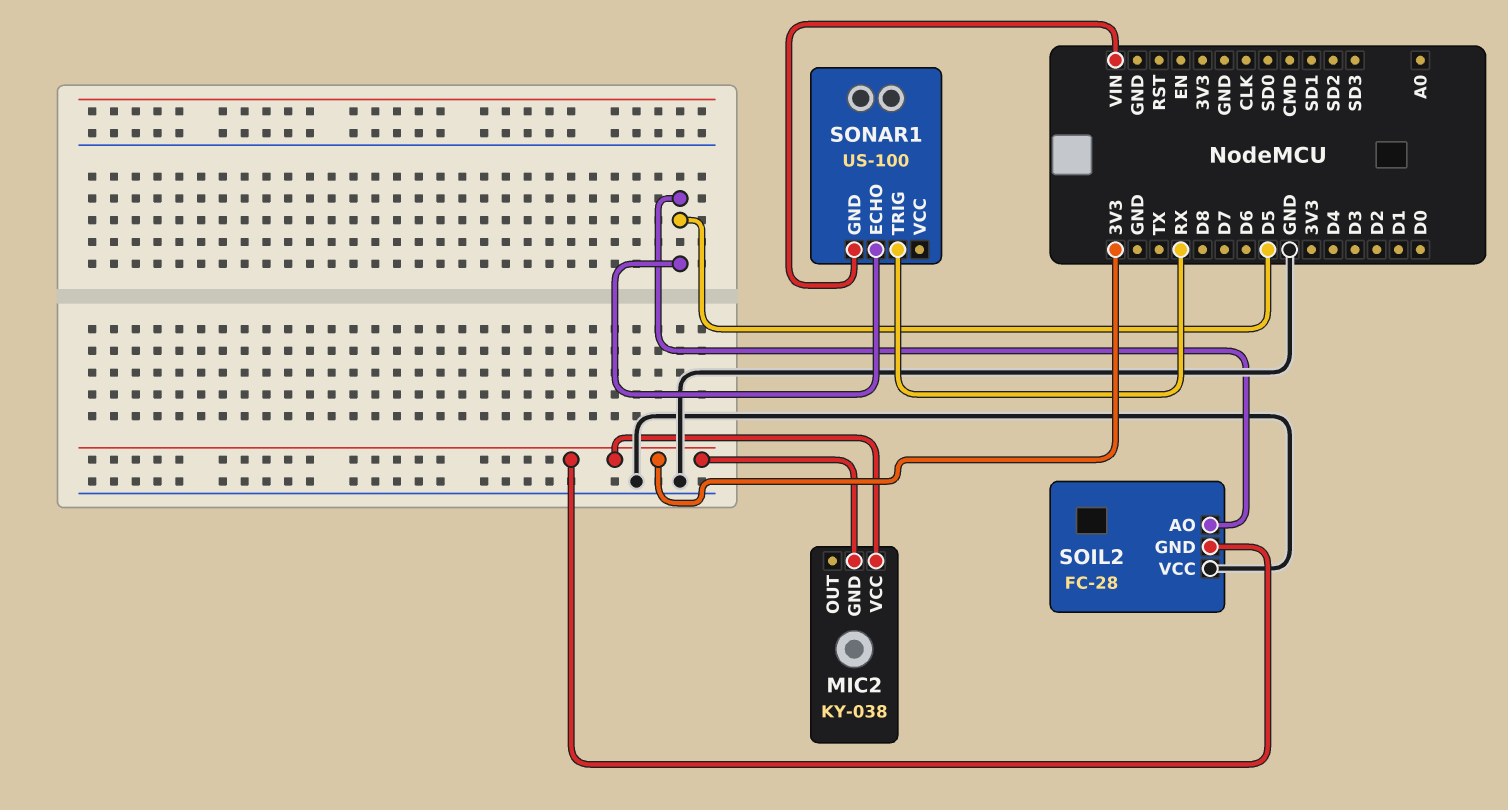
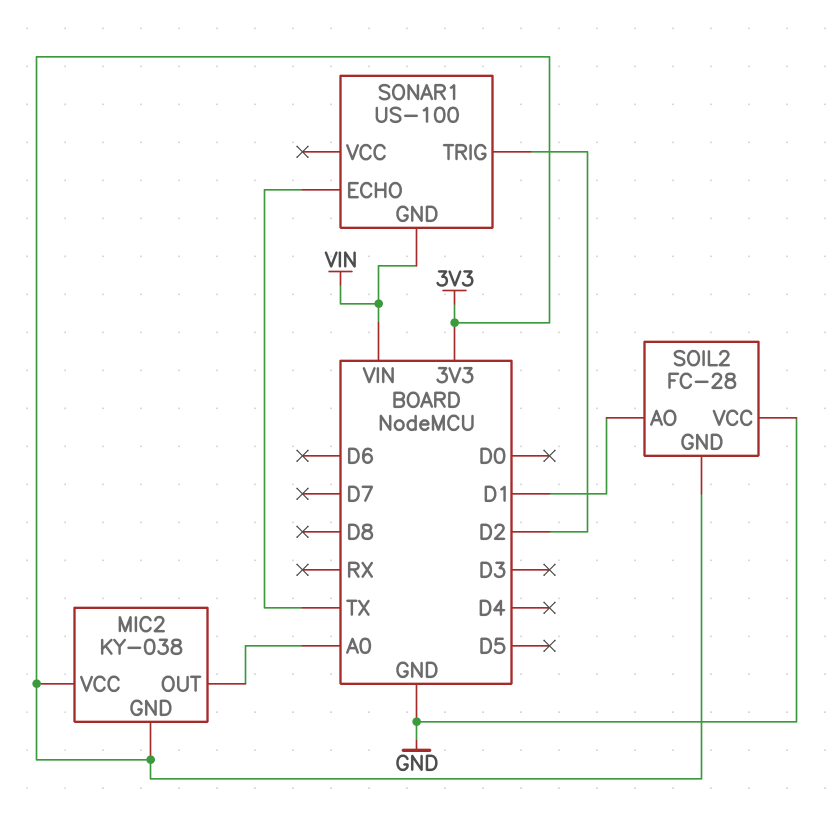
MIC2 pin OUT: none -> A0
SOIL2 pin AO: D5 -> D1
SONAR1 pin ECHO: D5 -> TX
SONAR1 pin TRIG: RX -> D2

